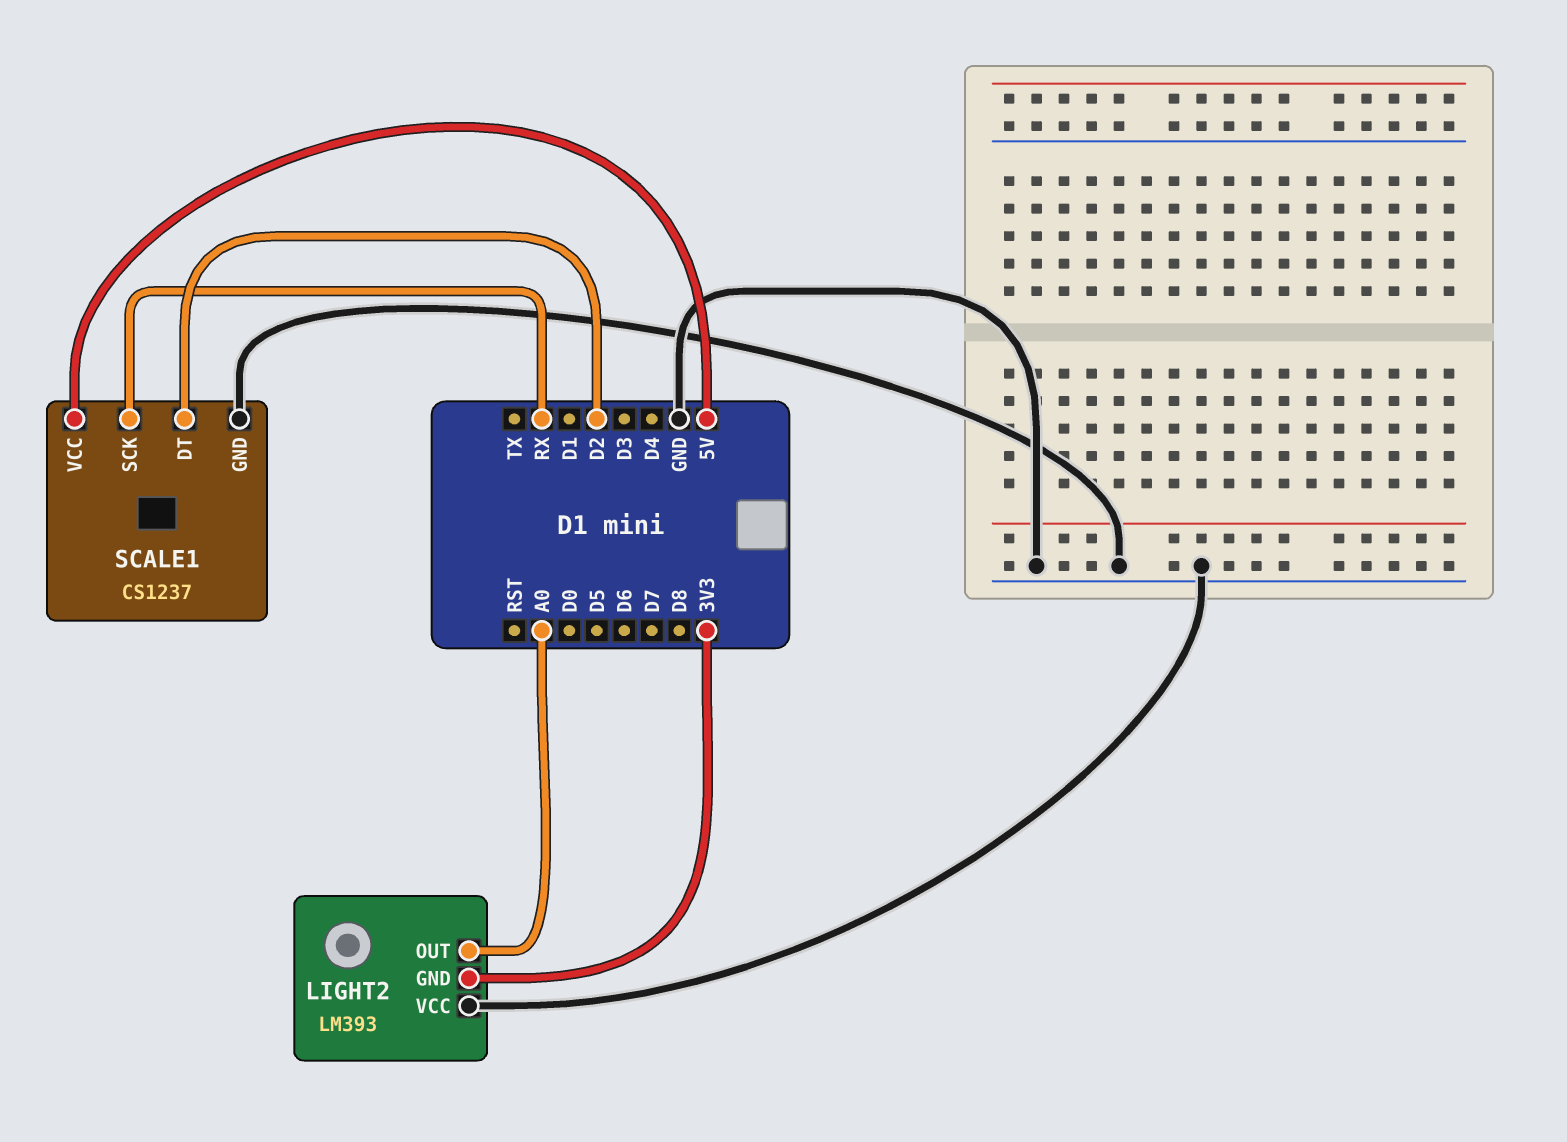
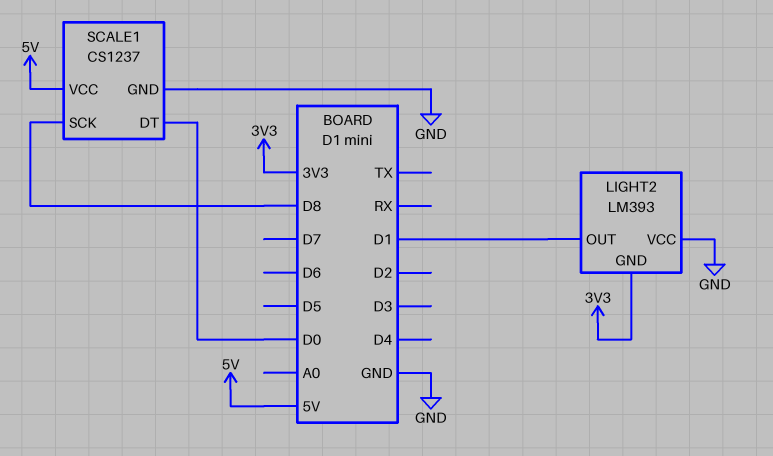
LIGHT2 pin OUT: A0 -> D1
SCALE1 pin DT: D2 -> D0
SCALE1 pin SCK: RX -> D8

